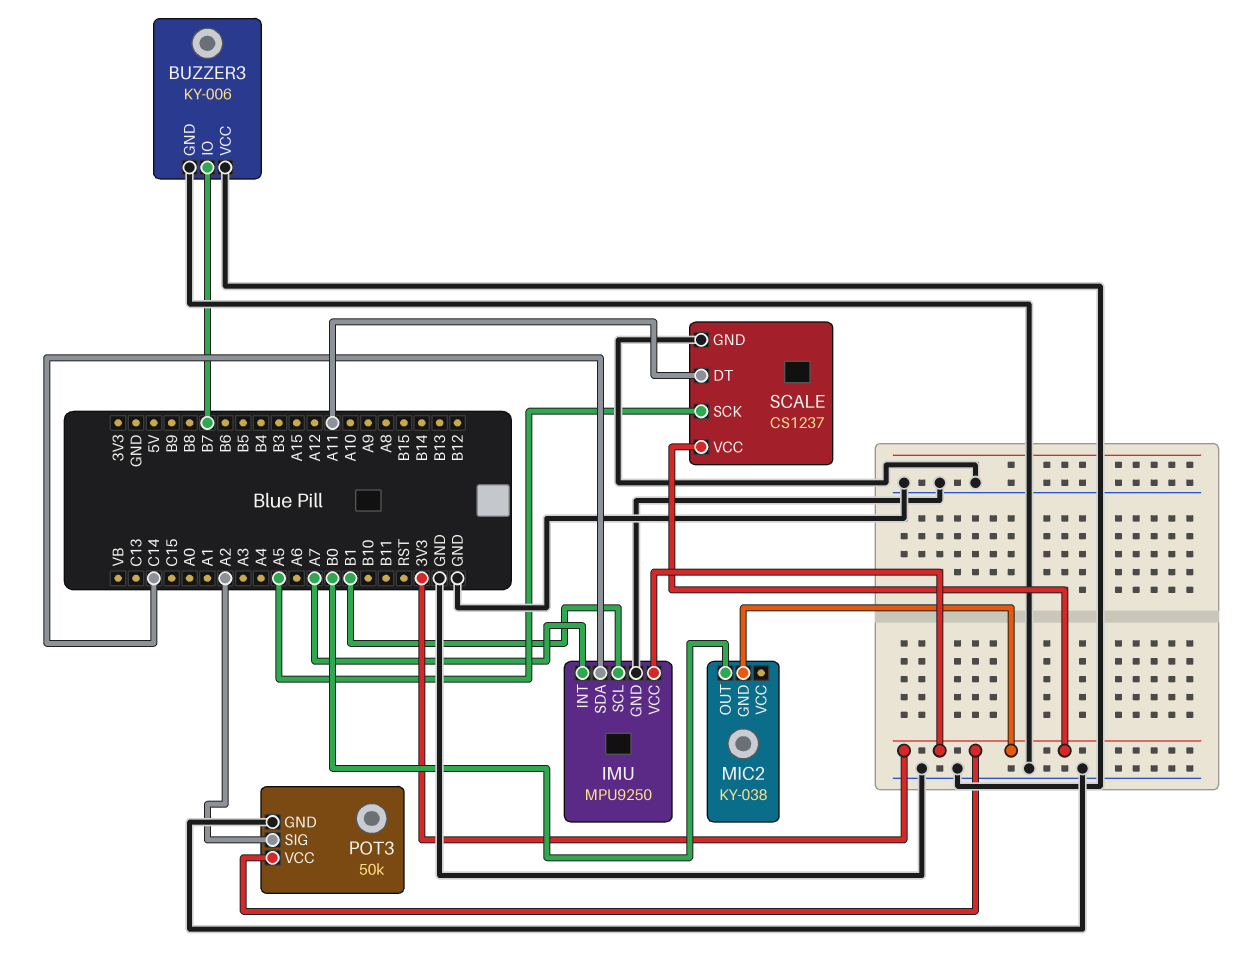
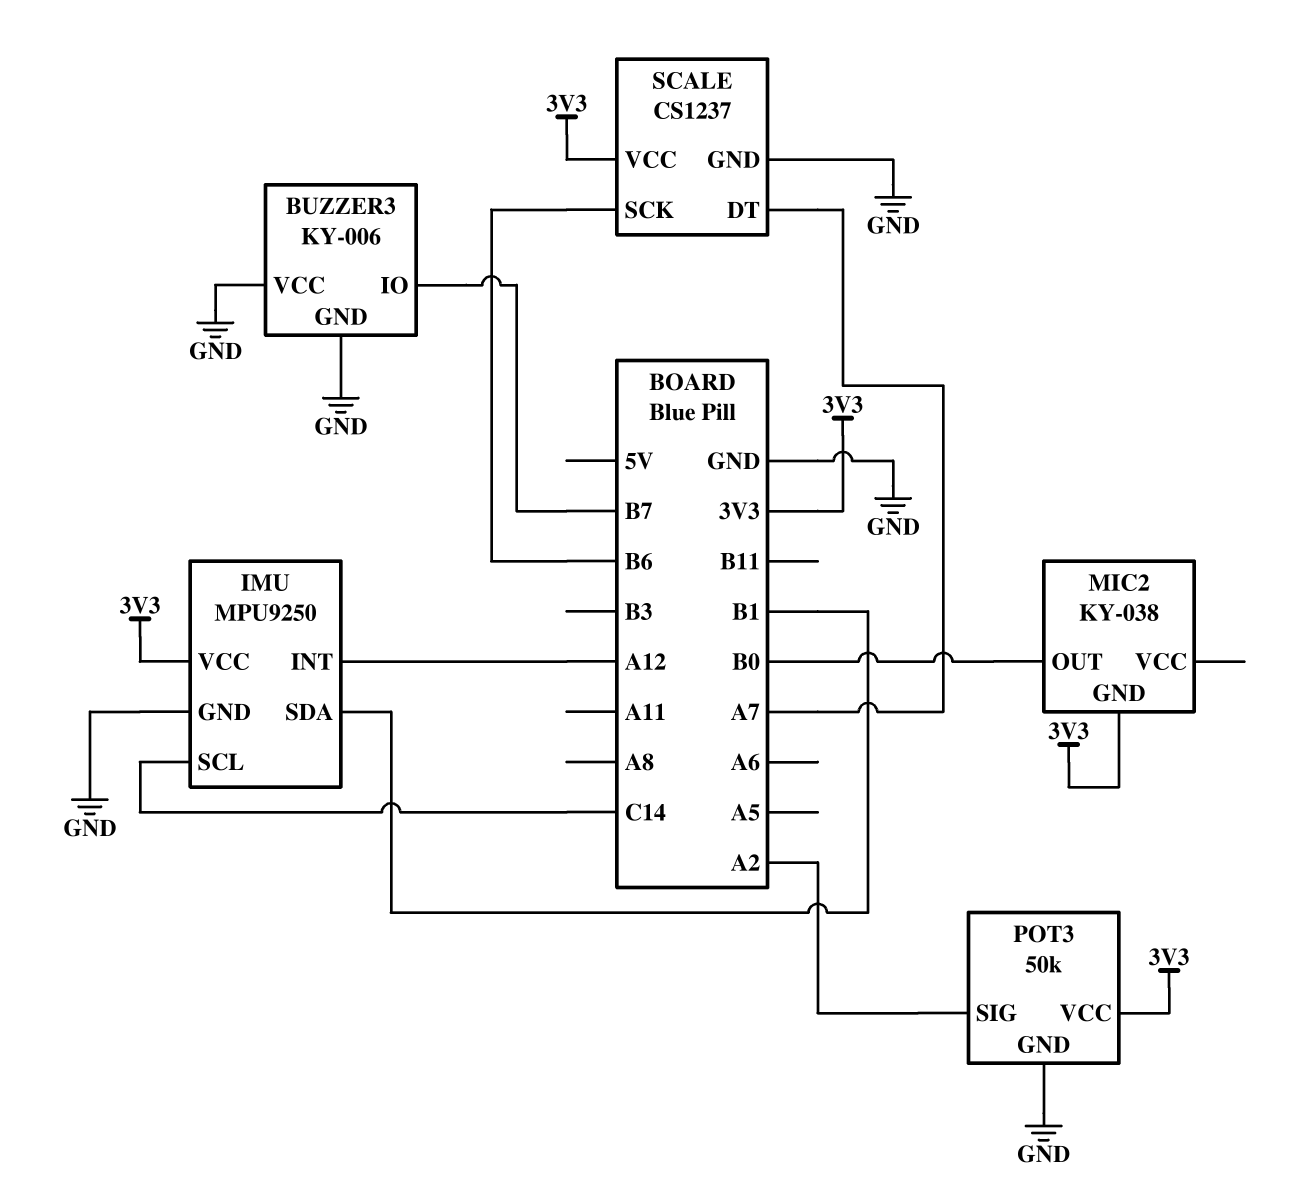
IMU pin INT: A7 -> A12
IMU pin SCL: B1 -> C14
IMU pin SDA: C14 -> B1
SCALE pin DT: A11 -> A7
SCALE pin SCK: A5 -> B6

